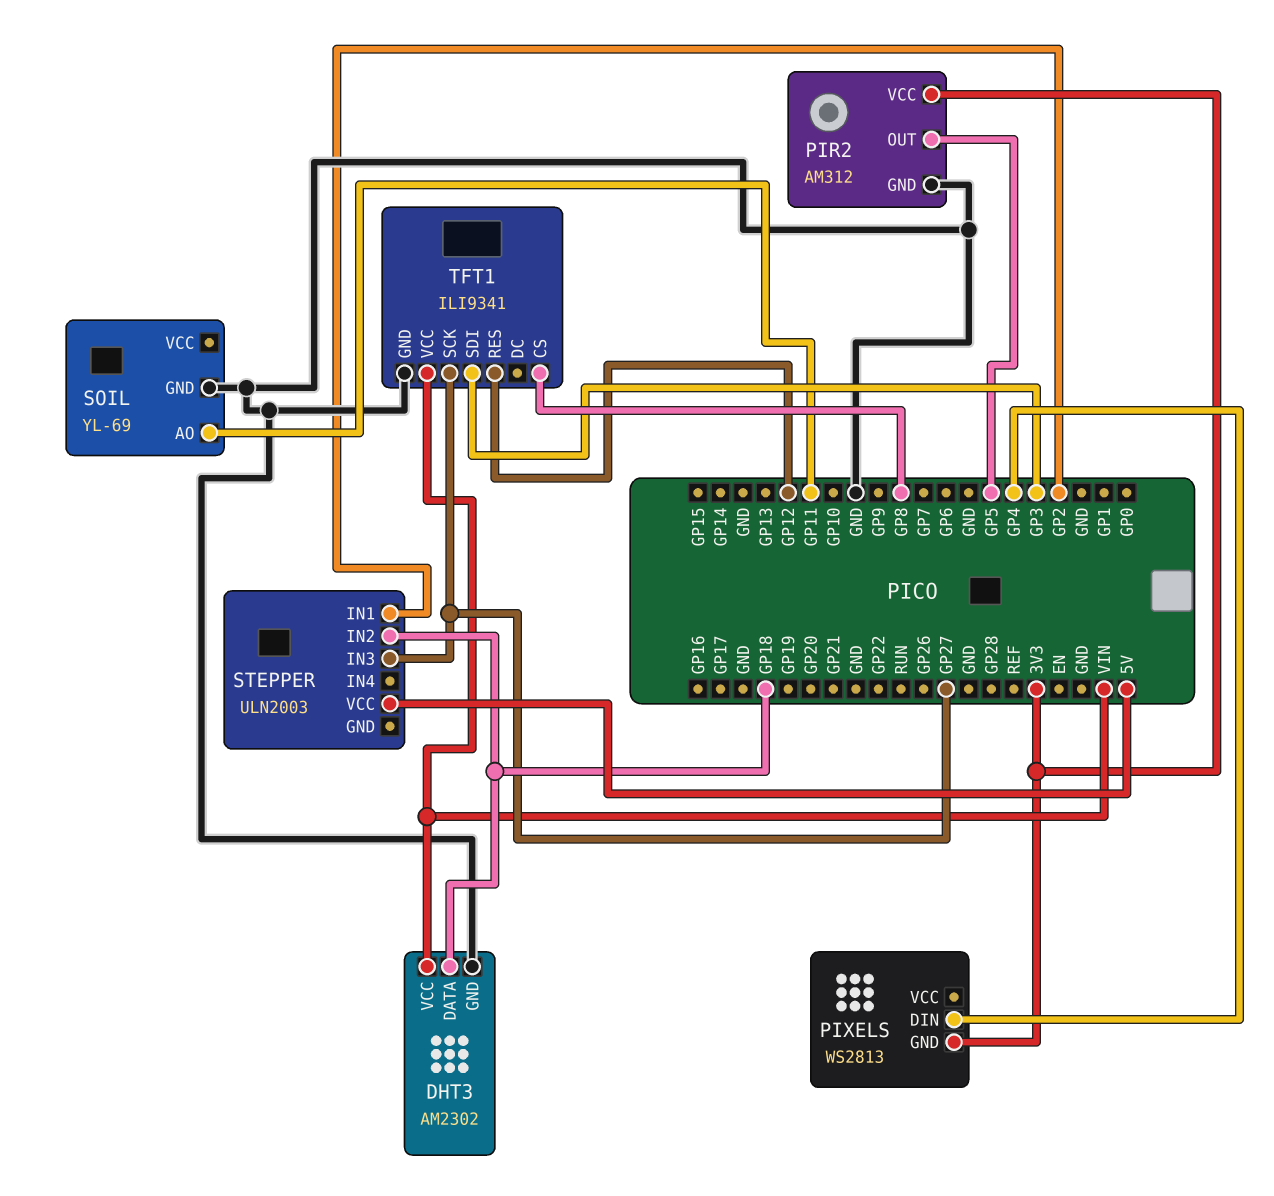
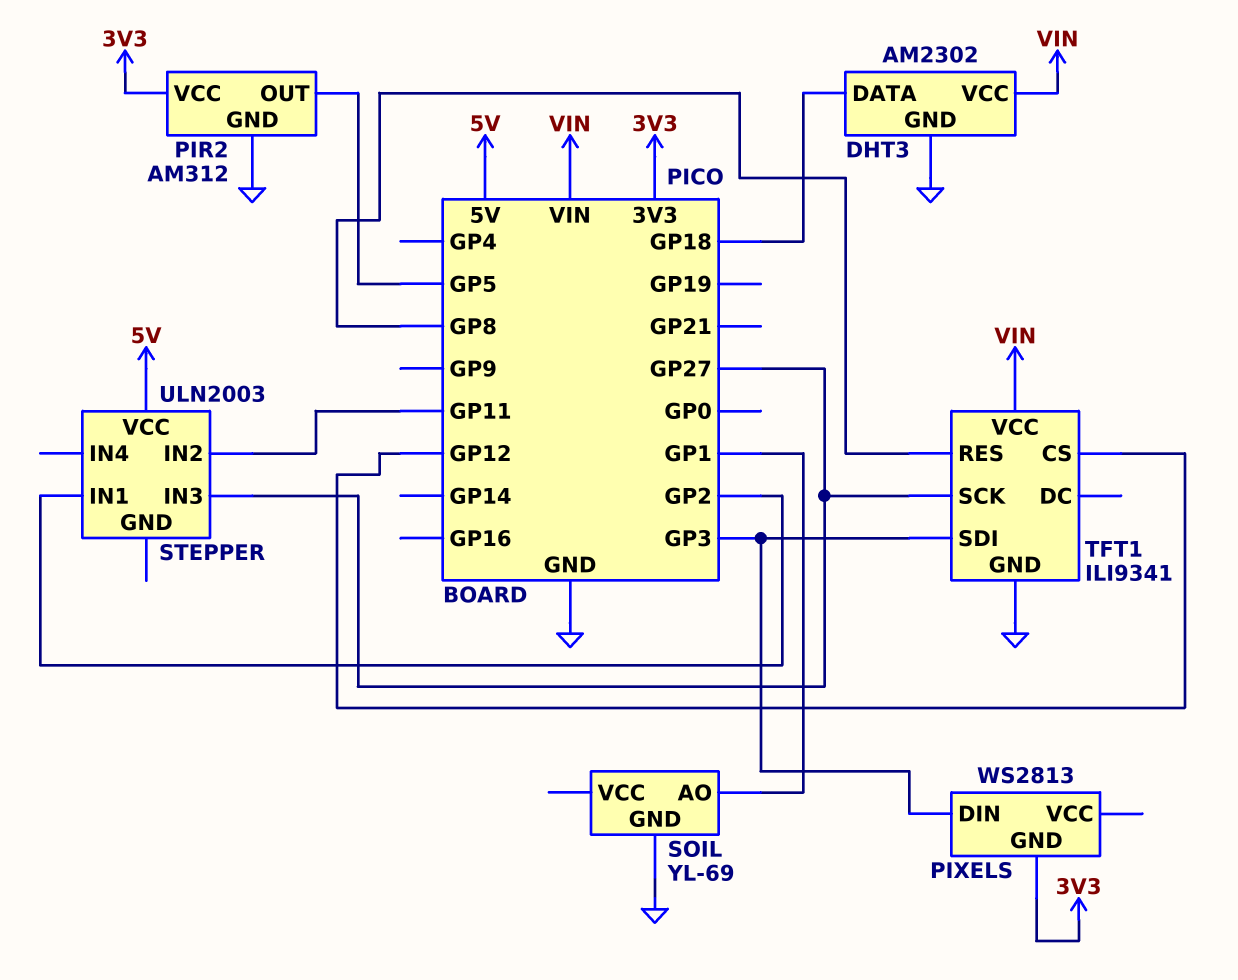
PIXELS pin DIN: GP4 -> GP3
SOIL pin AO: GP11 -> GP1
STEPPER pin IN2: GP18 -> GP11
TFT1 pin CS: GP8 -> GP12
TFT1 pin RES: GP12 -> GP8

